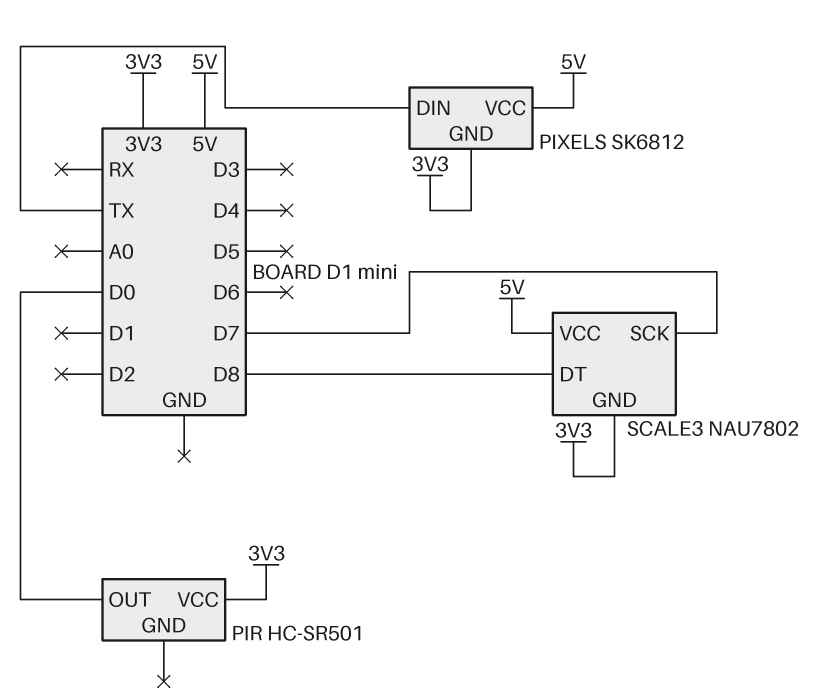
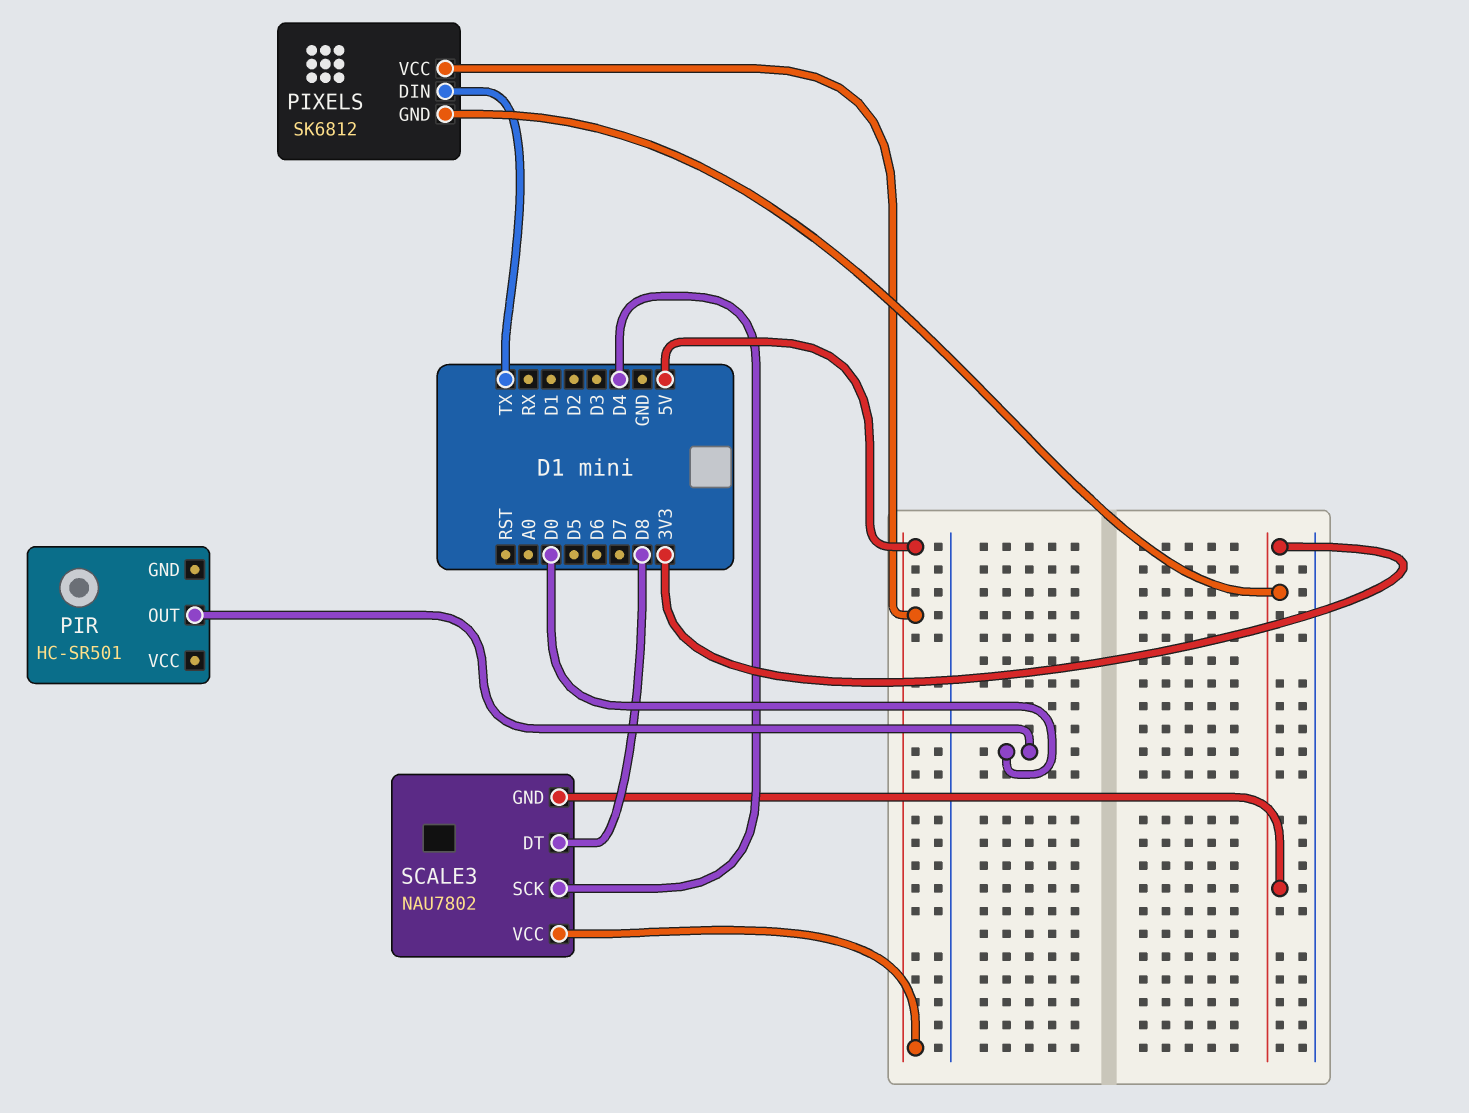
PIR pin VCC: 3V3 -> none
SCALE3 pin SCK: D7 -> D4

